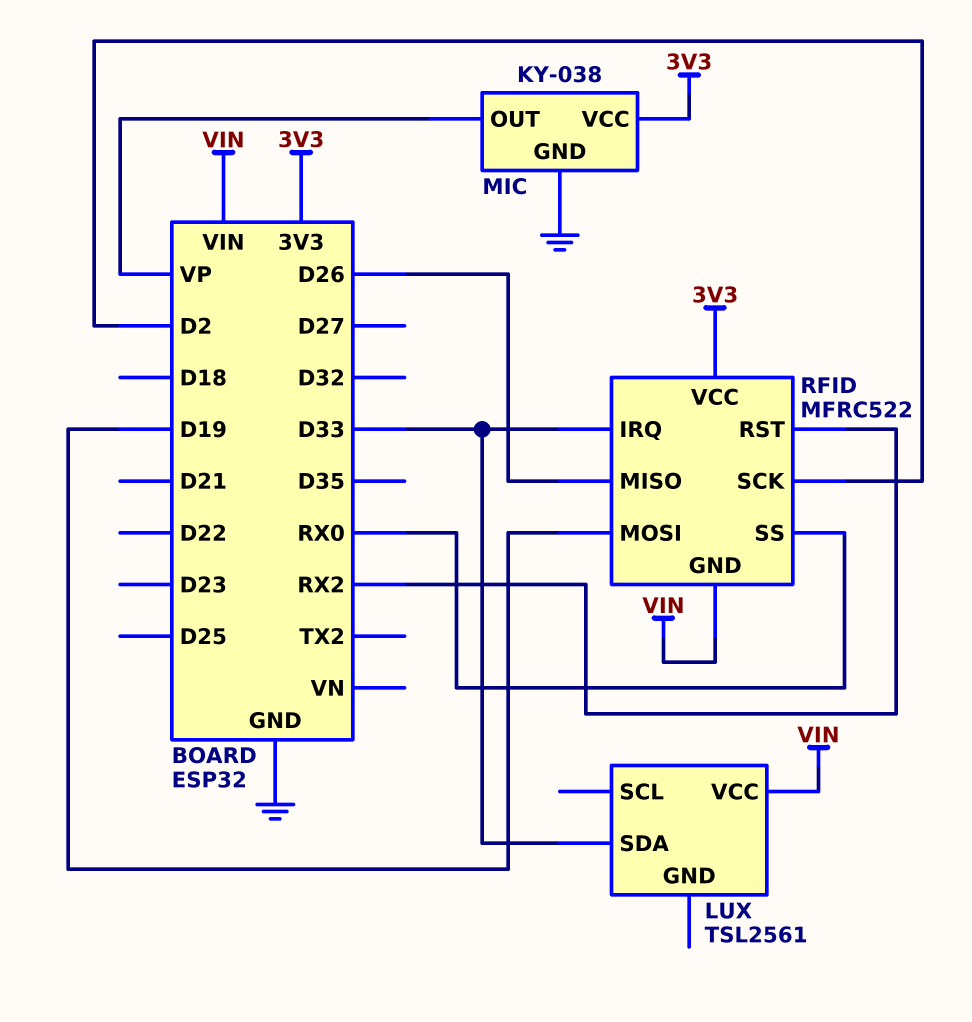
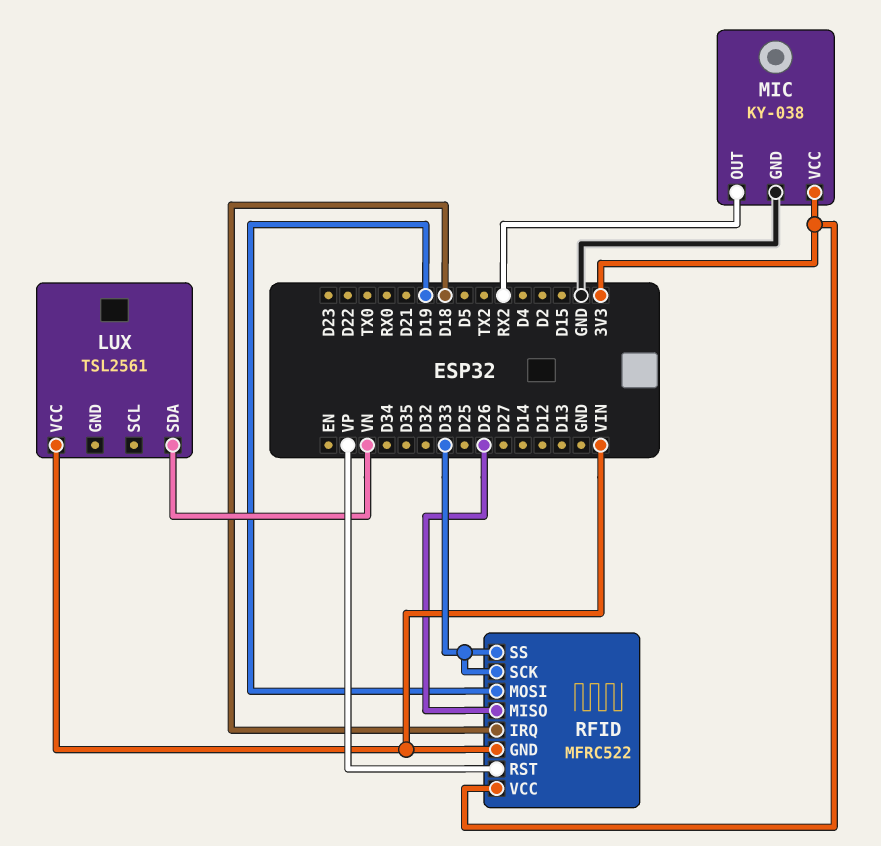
LUX pin SDA: D33 -> VN
MIC pin OUT: VP -> RX2
RFID pin IRQ: D33 -> D18
RFID pin RST: RX2 -> VP
RFID pin SCK: D2 -> D33
RFID pin SS: RX0 -> D33

